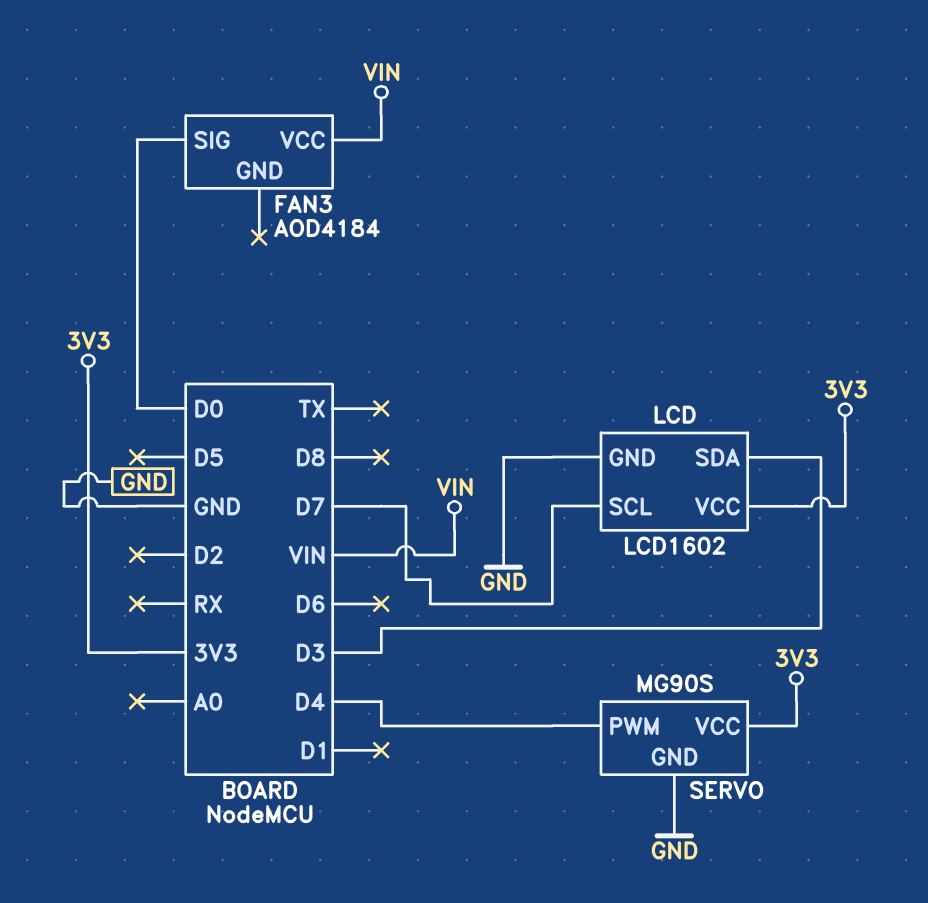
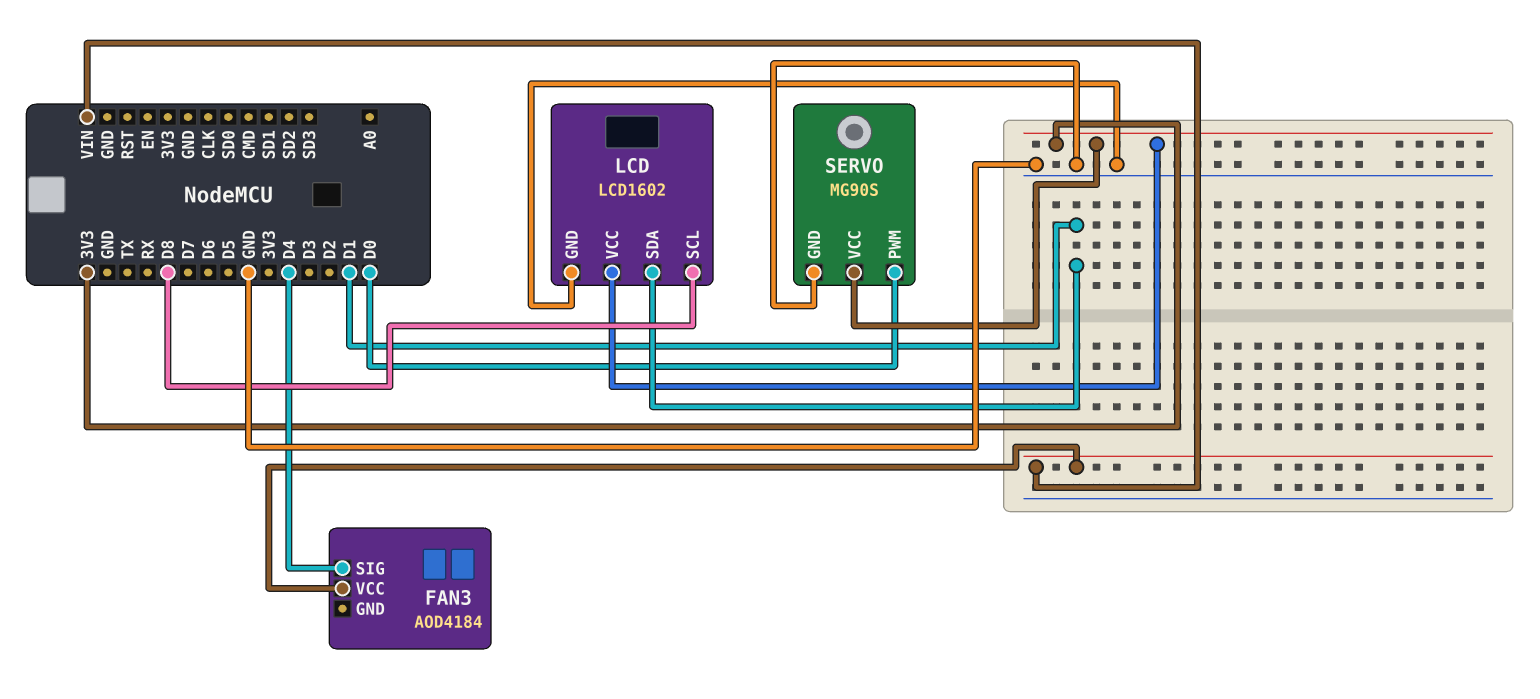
FAN3 pin SIG: D0 -> D4
LCD pin SCL: D7 -> D8
LCD pin SDA: D3 -> D1
SERVO pin PWM: D4 -> D0

